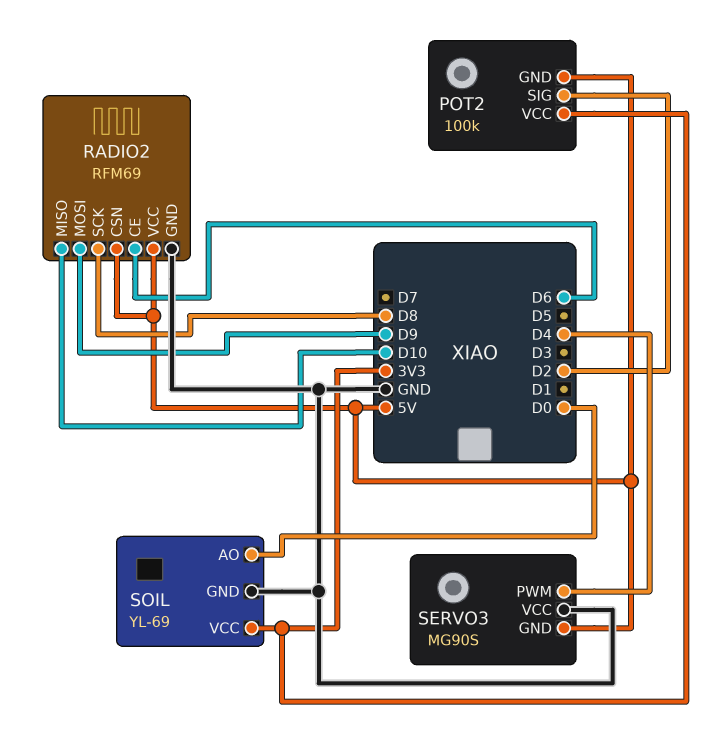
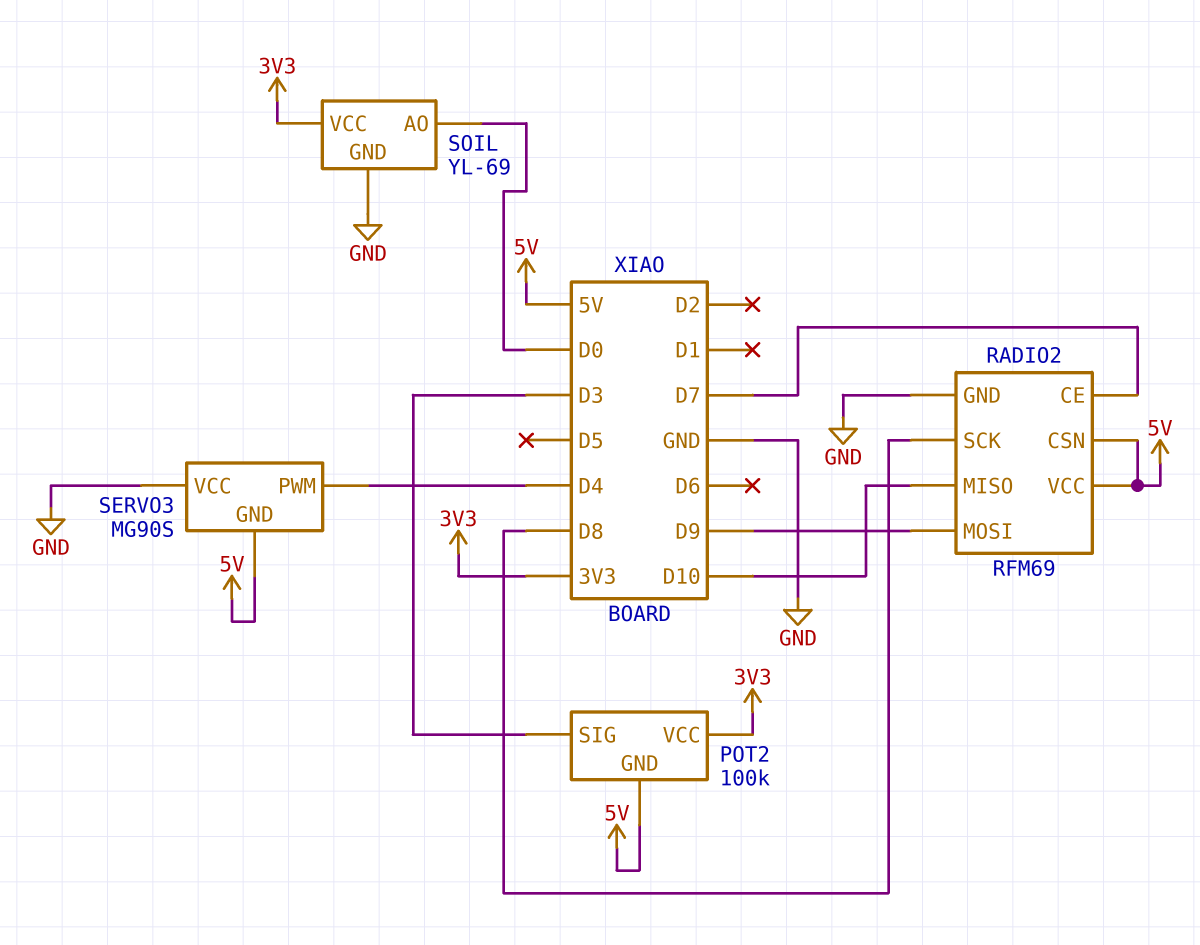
POT2 pin SIG: D2 -> D3
RADIO2 pin CE: D6 -> D7

